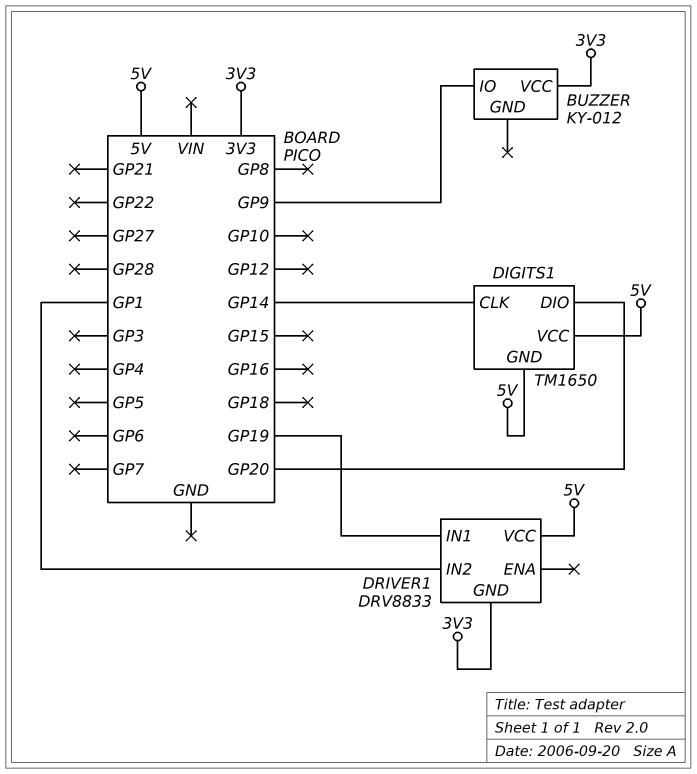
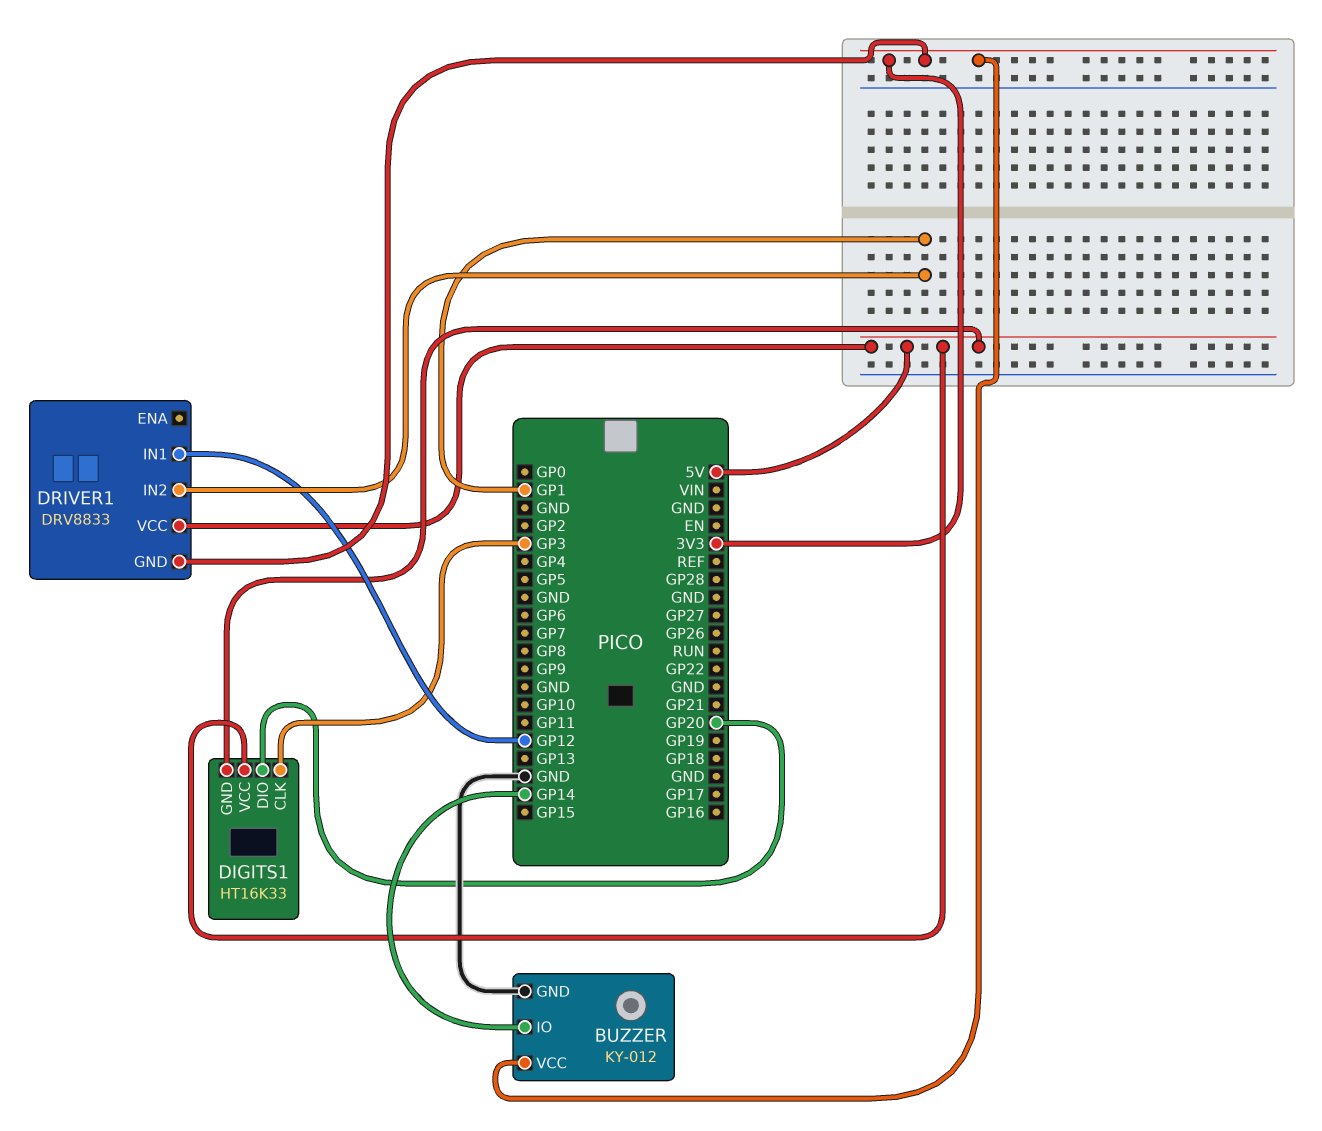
BUZZER pin GND: none -> GND
BUZZER pin IO: GP9 -> GP14
DIGITS1: TM1650 -> HT16K33
DIGITS1 pin CLK: GP14 -> GP3
DRIVER1 pin IN1: GP19 -> GP12

